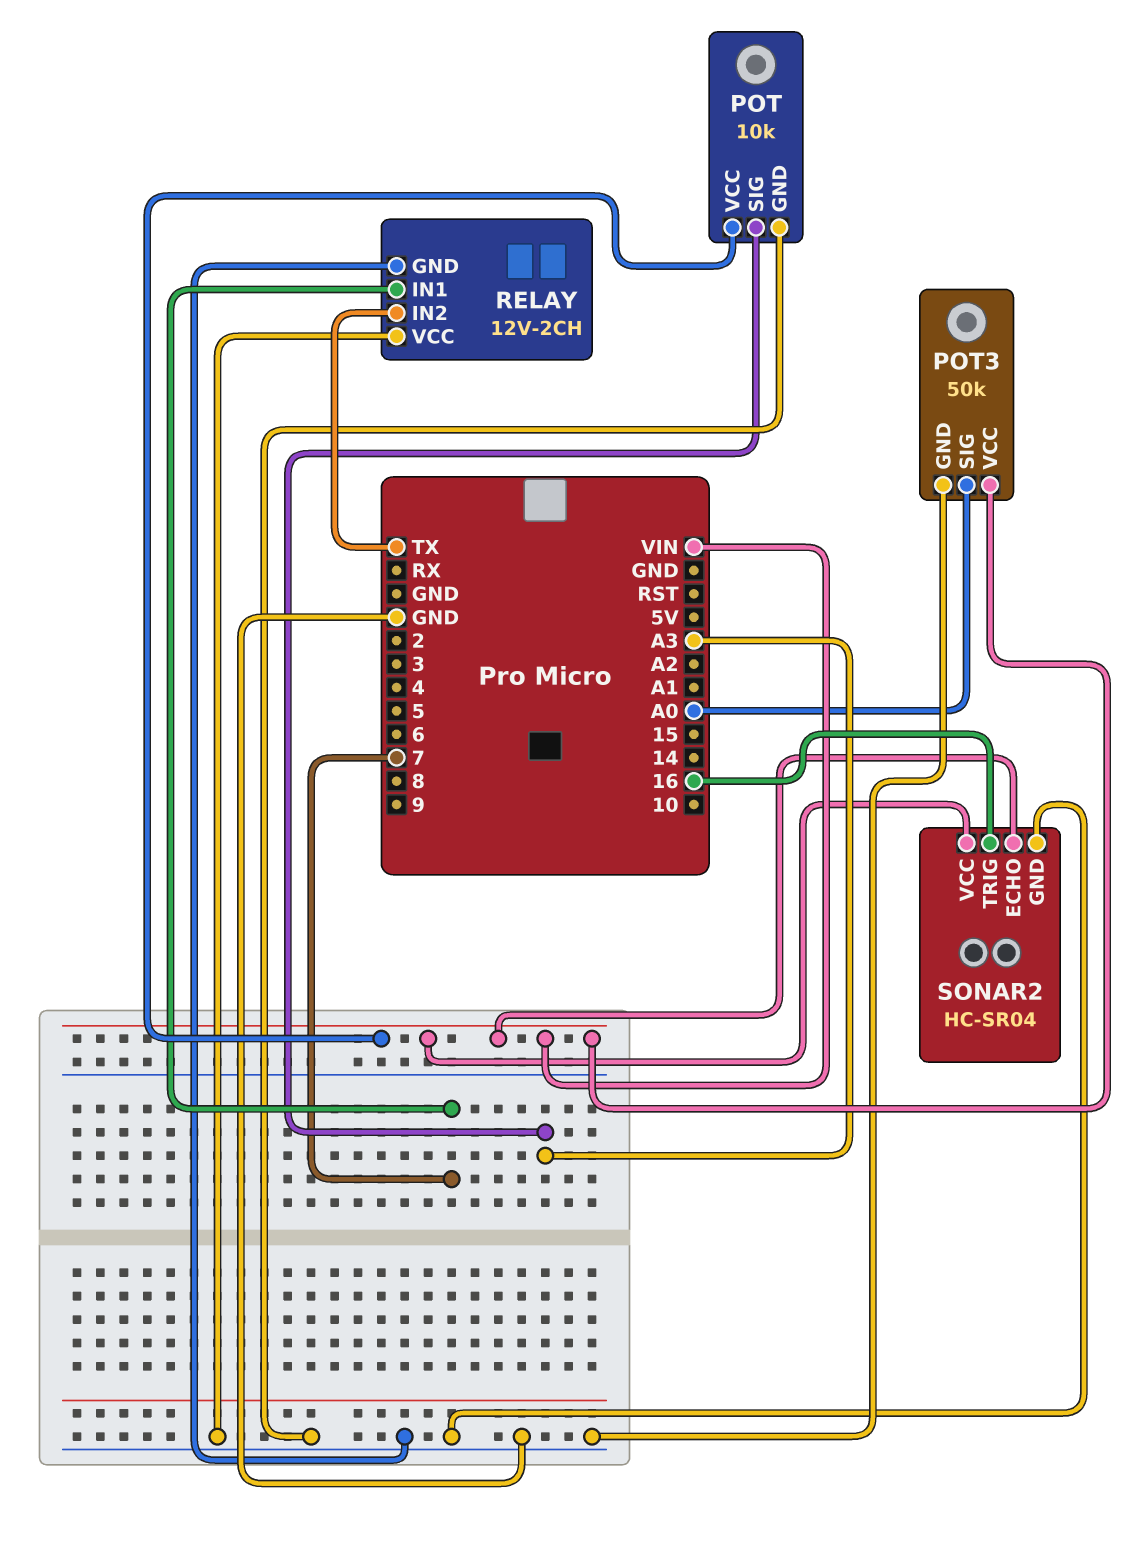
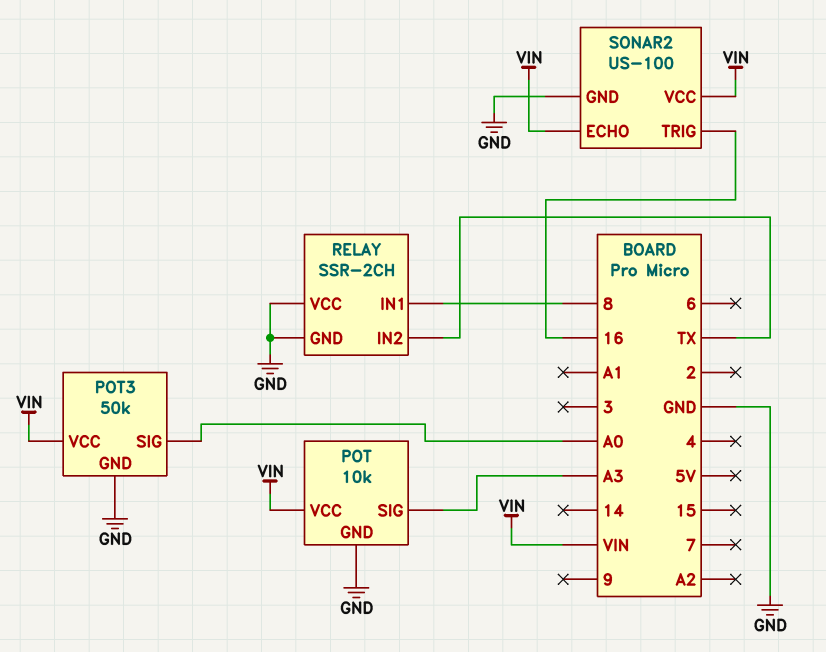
RELAY: 12V-2CH -> SSR-2CH
RELAY pin IN1: 7 -> 8
SONAR2: HC-SR04 -> US-100

